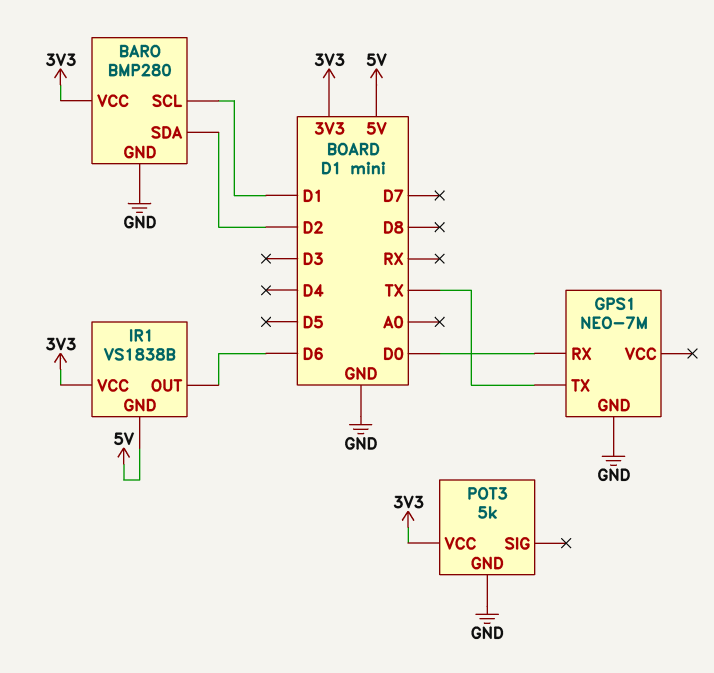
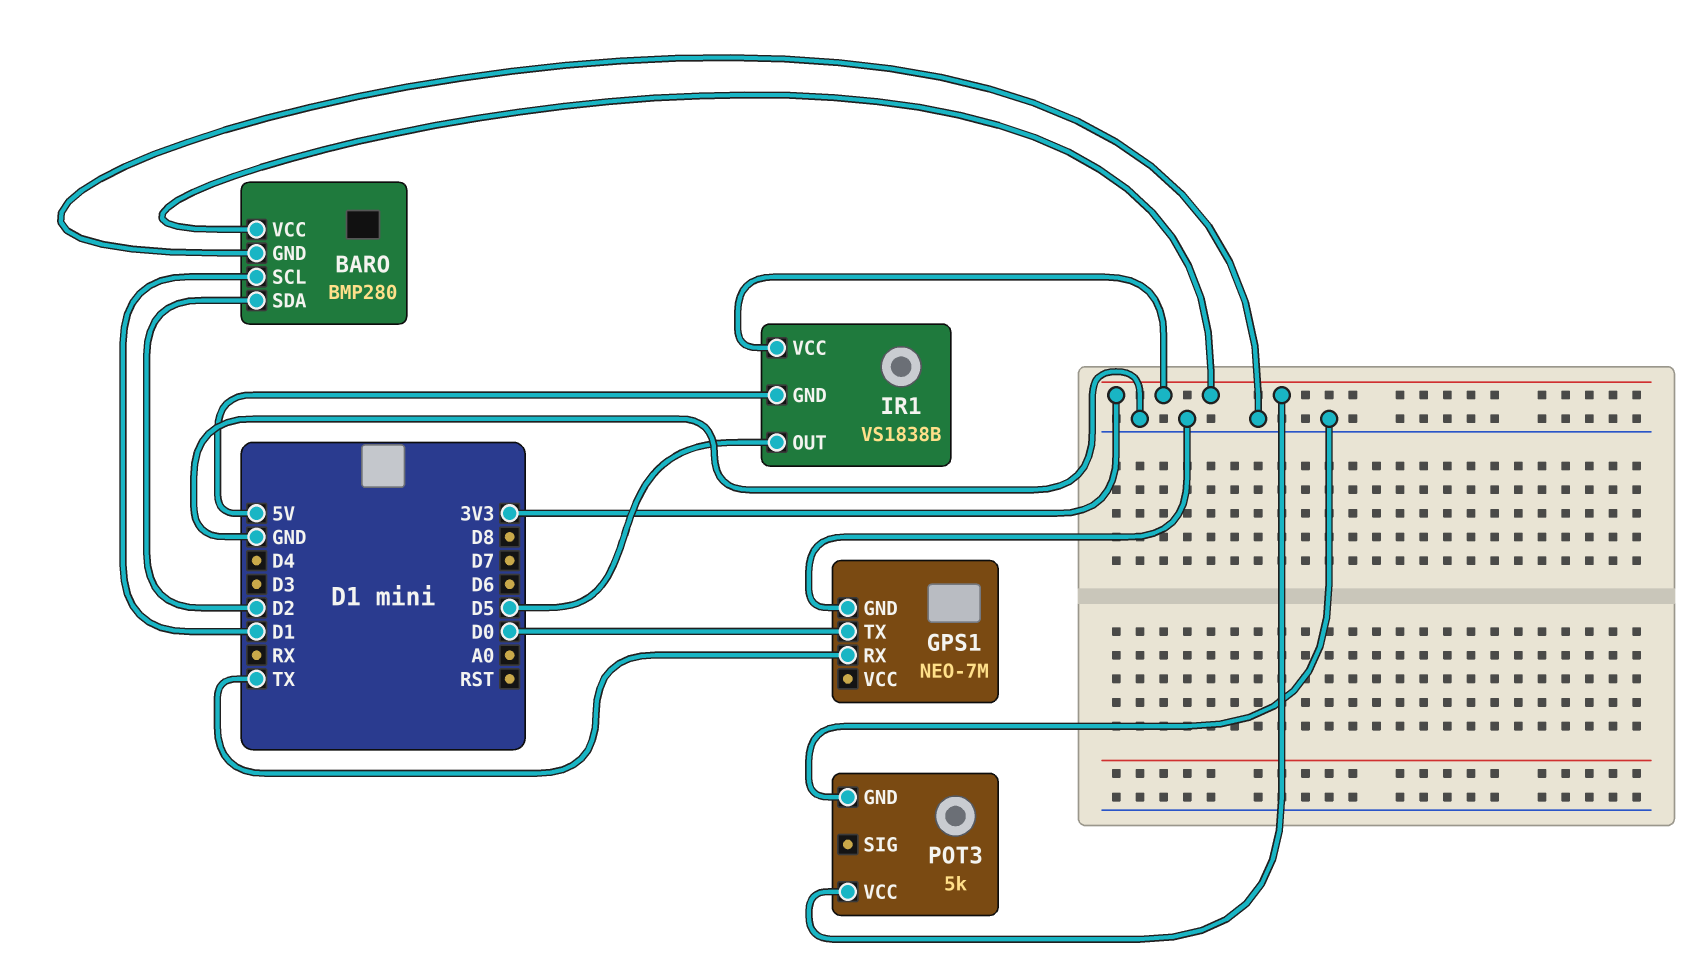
GPS1 pin RX: D0 -> TX
GPS1 pin TX: TX -> D0
IR1 pin OUT: D6 -> D5

